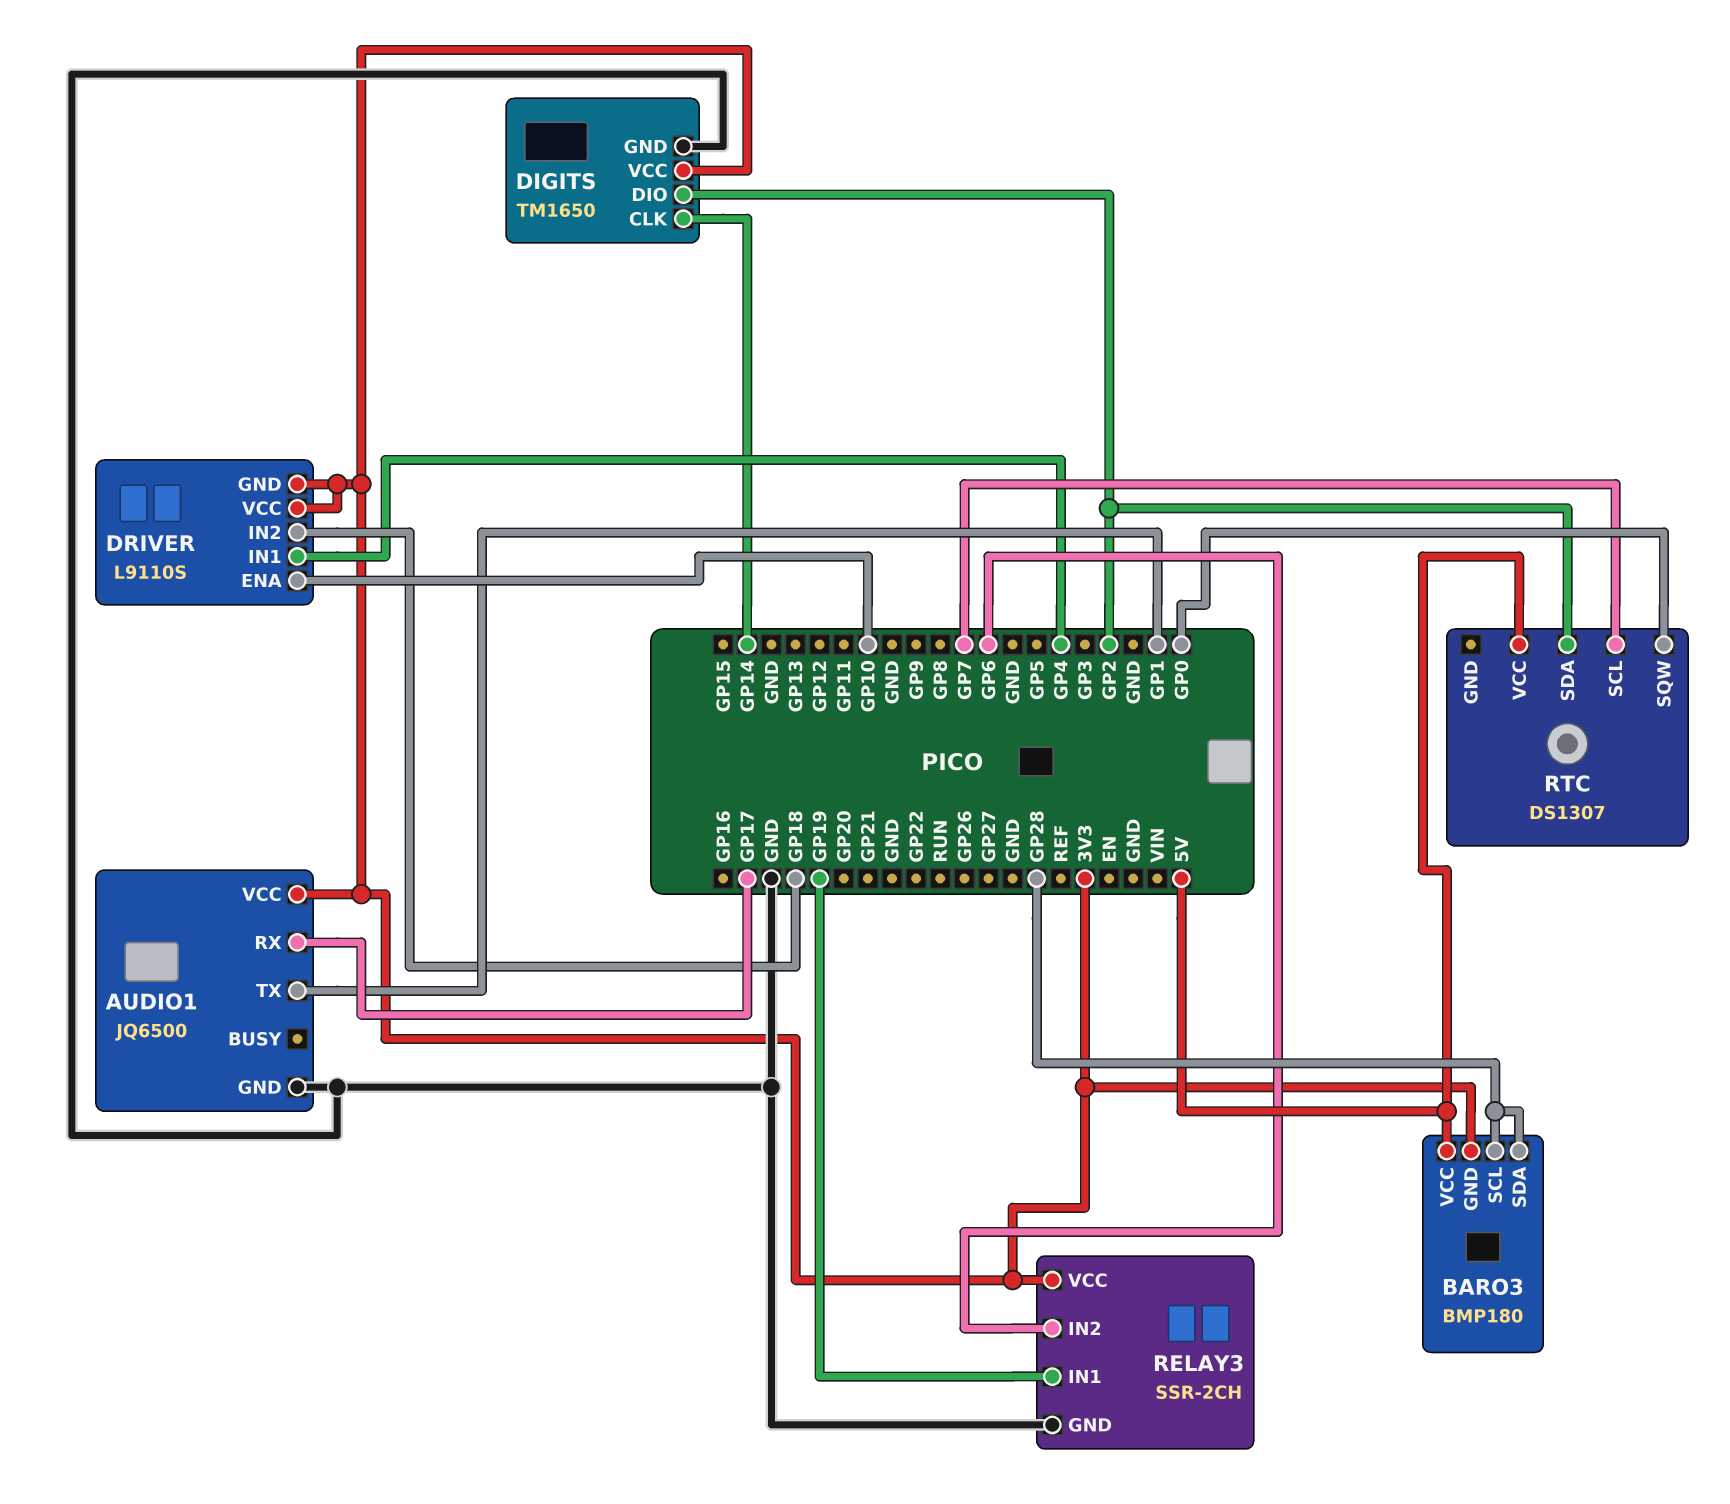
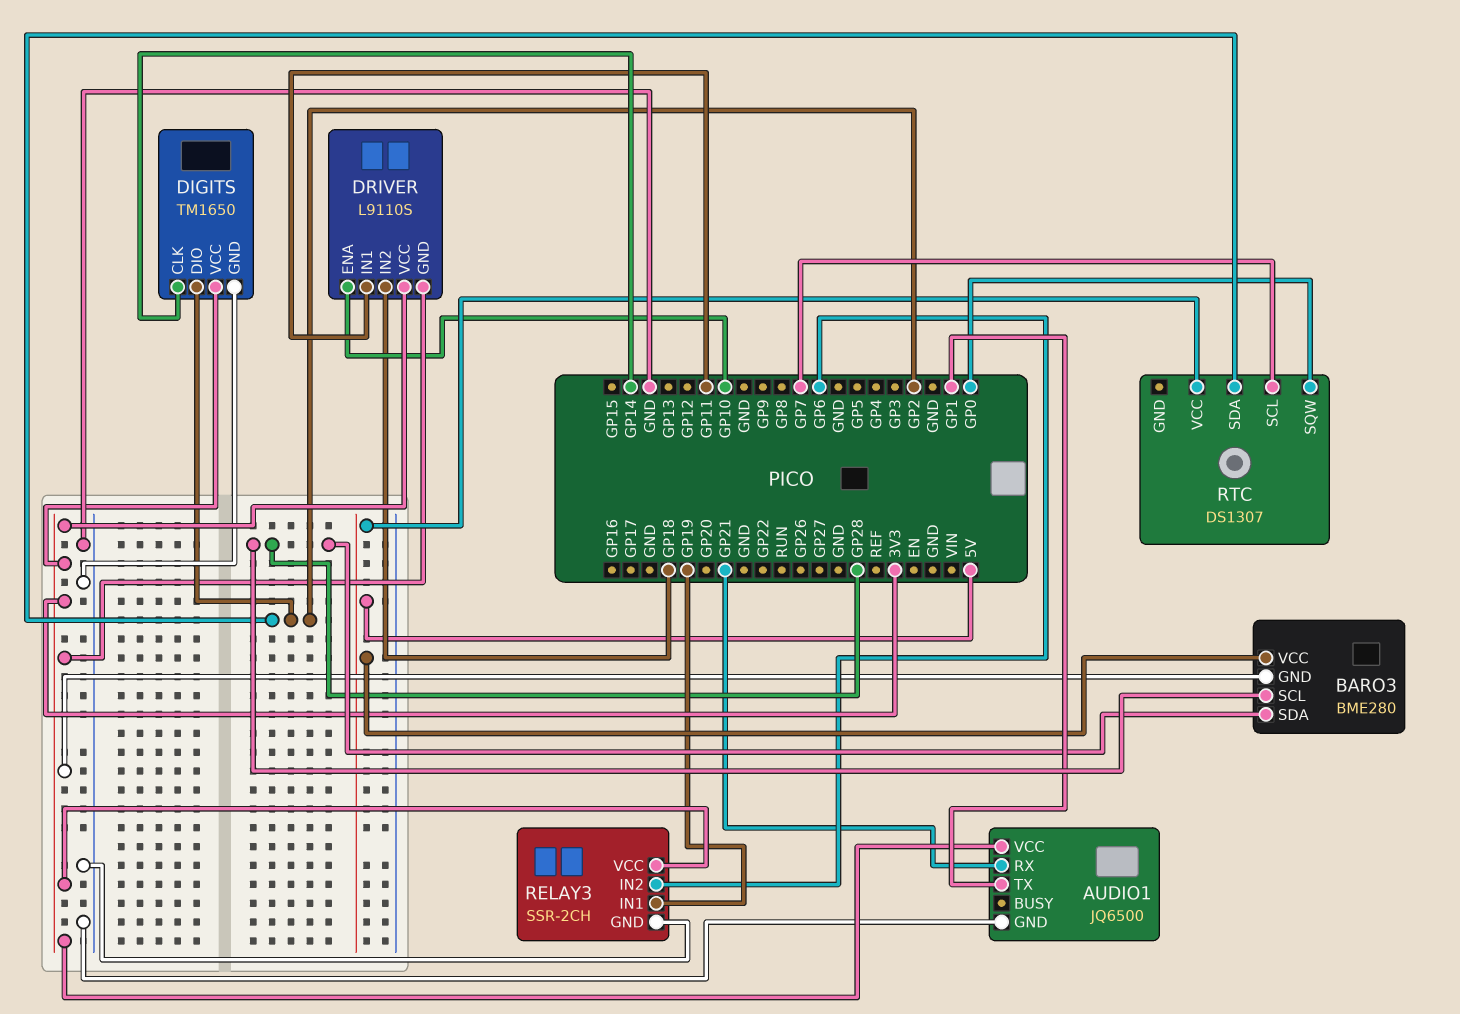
AUDIO1 pin RX: GP17 -> GP21
BARO3: BMP180 -> BME280
DRIVER pin IN1: GP4 -> GP11

